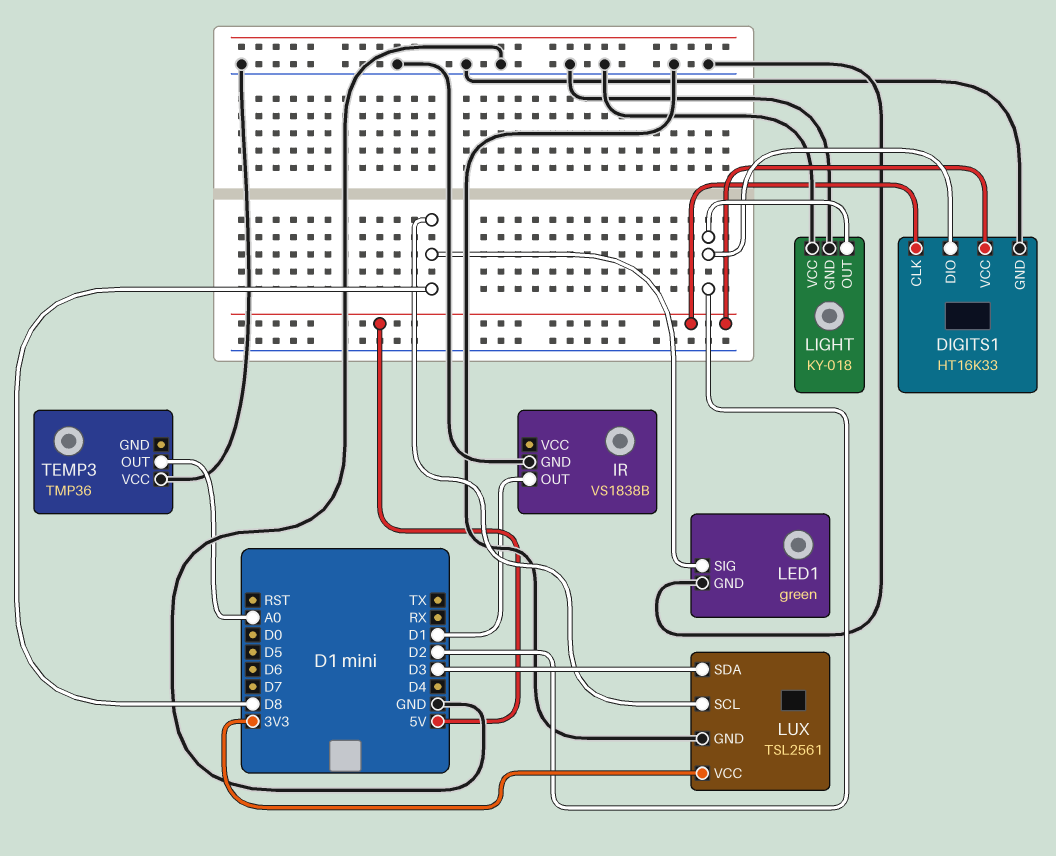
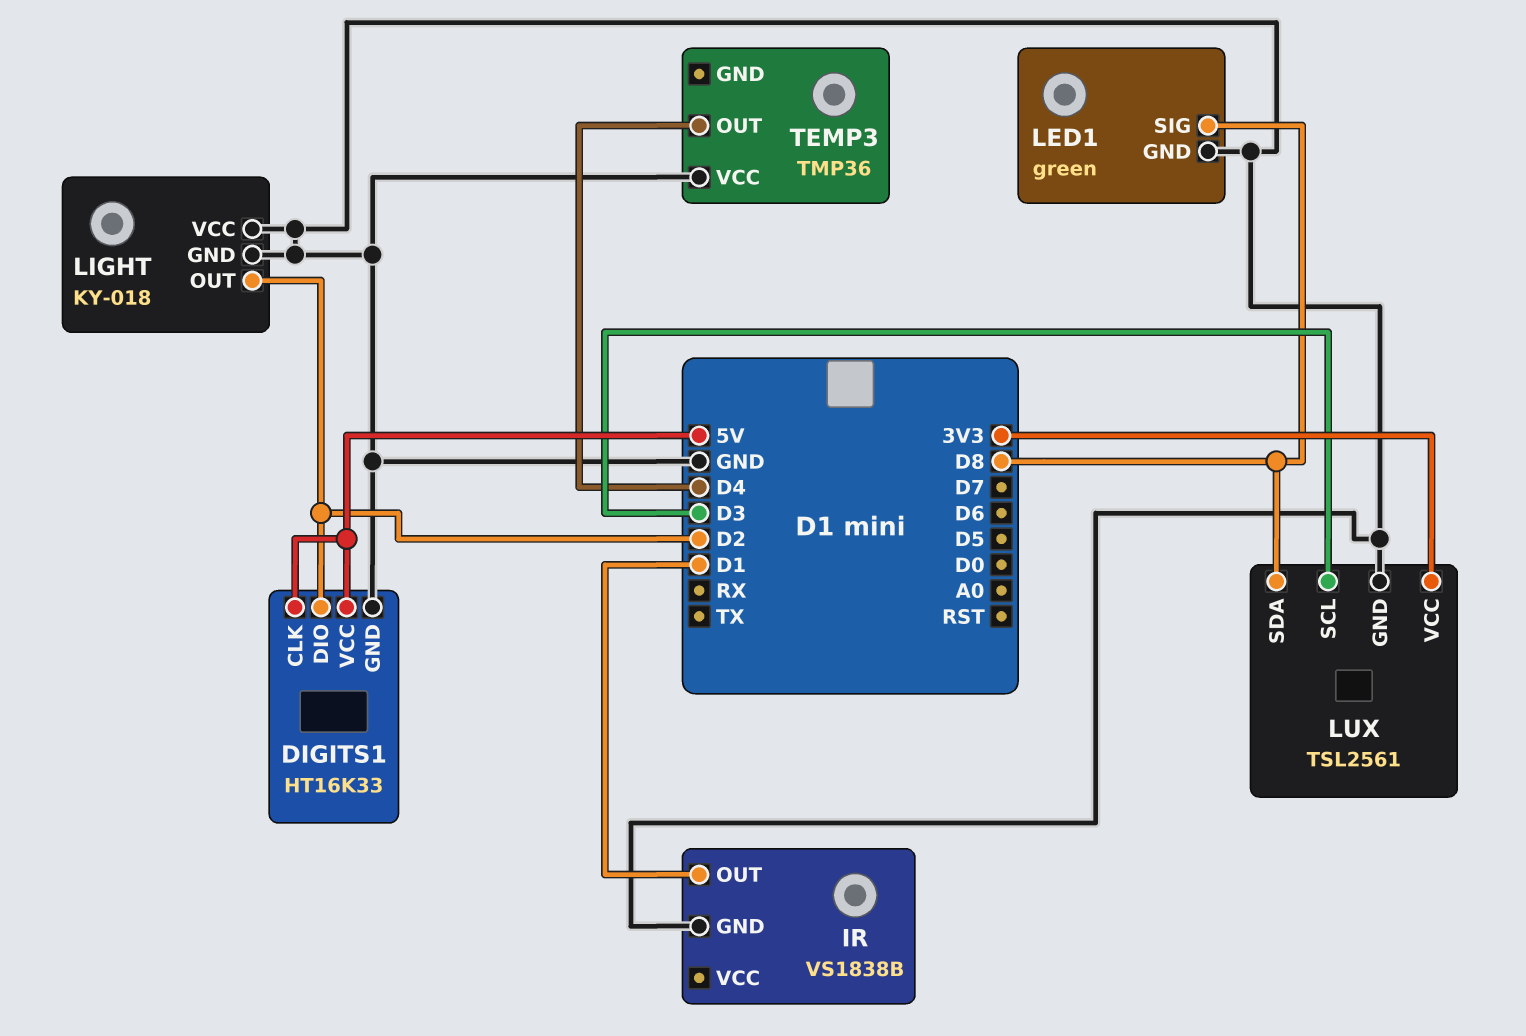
LUX pin SCL: D8 -> D3
LUX pin SDA: D3 -> D8
TEMP3 pin OUT: A0 -> D4

